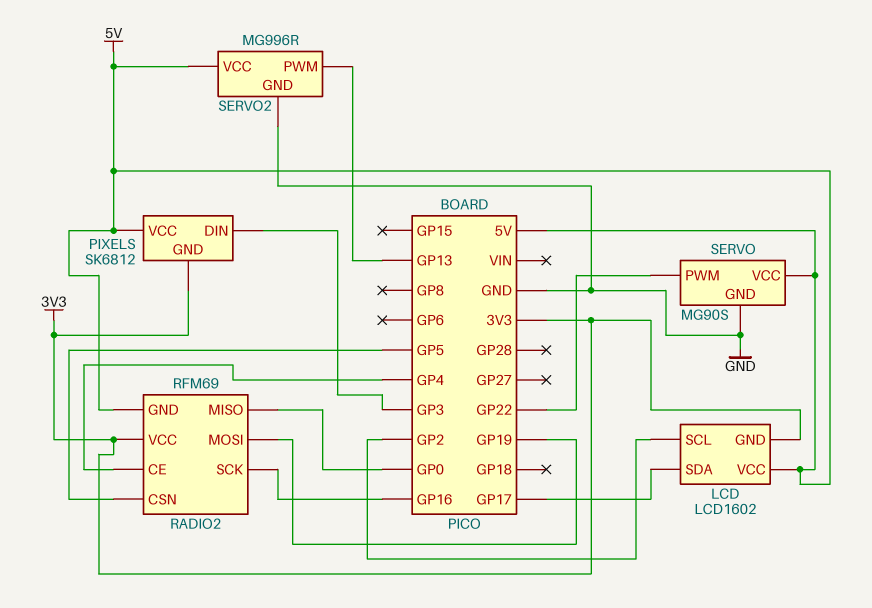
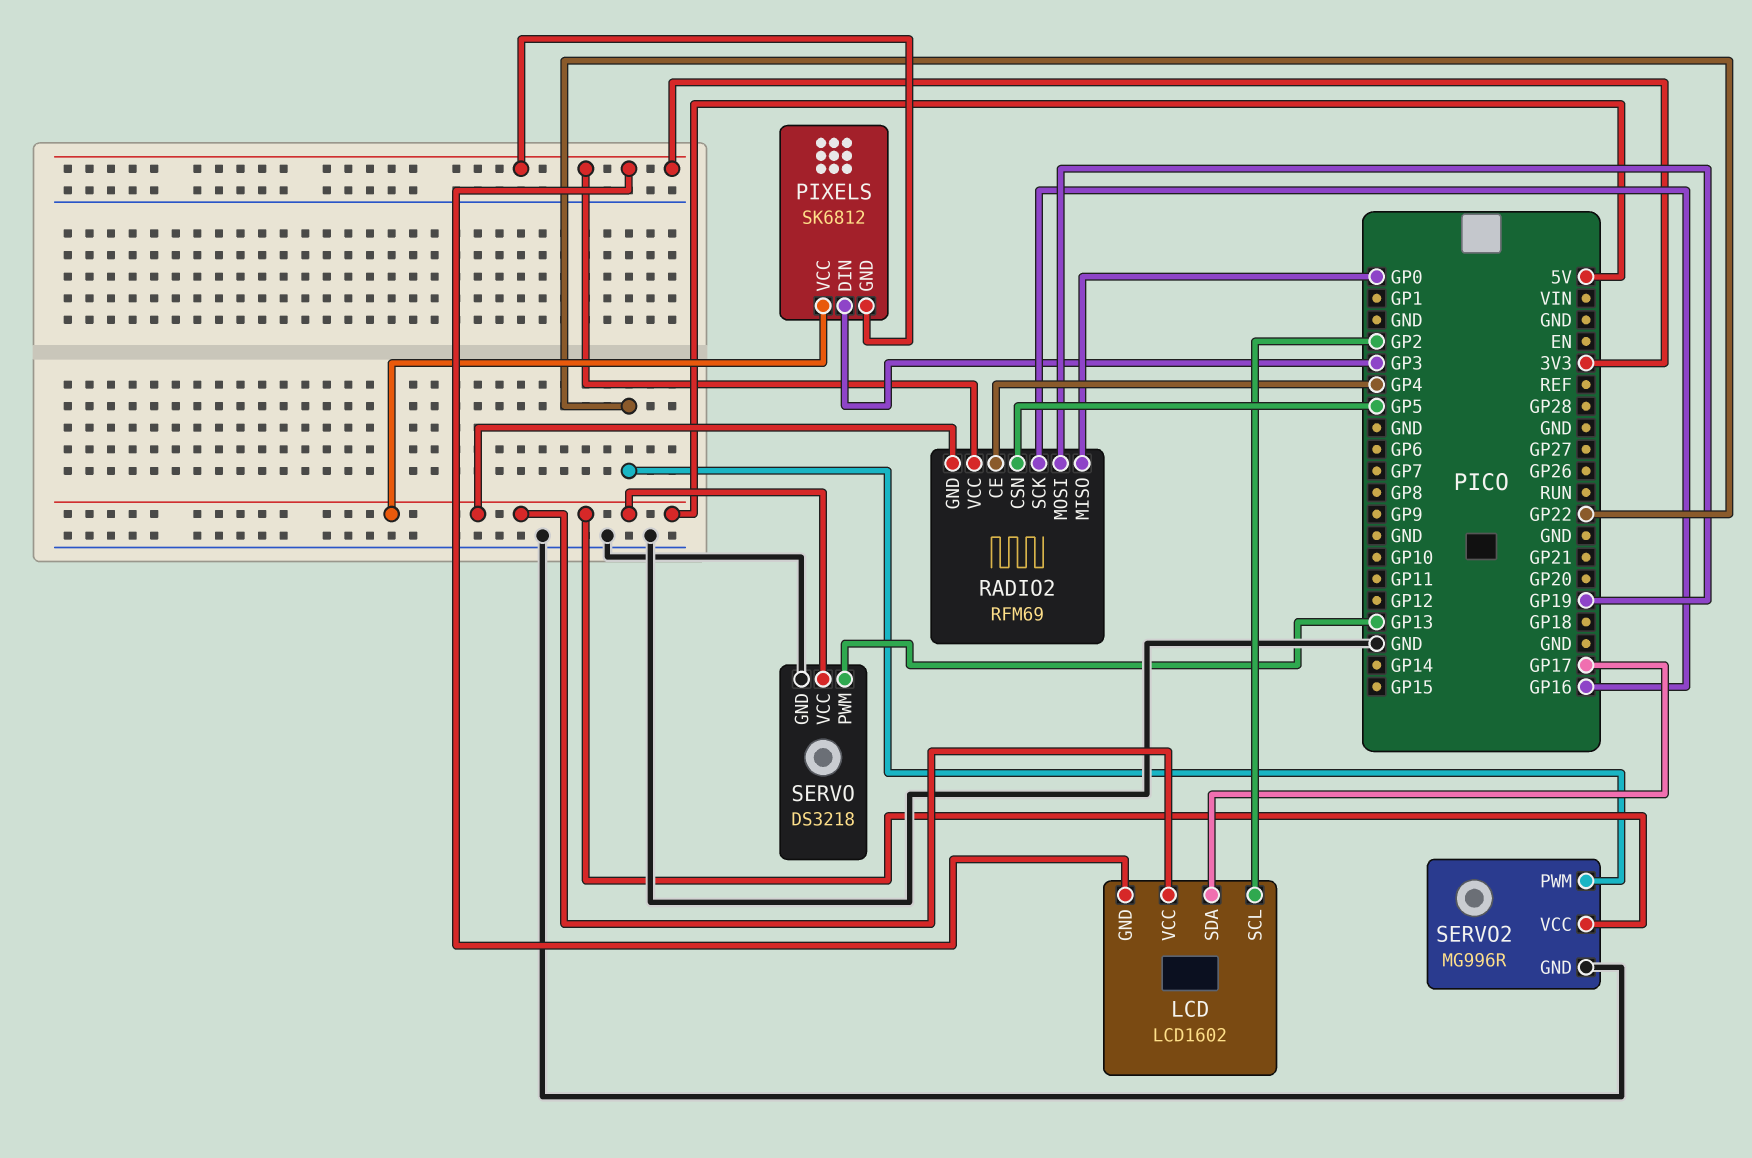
SERVO: MG90S -> DS3218
SERVO pin PWM: GP22 -> GP13
SERVO2 pin PWM: GP13 -> GP22

